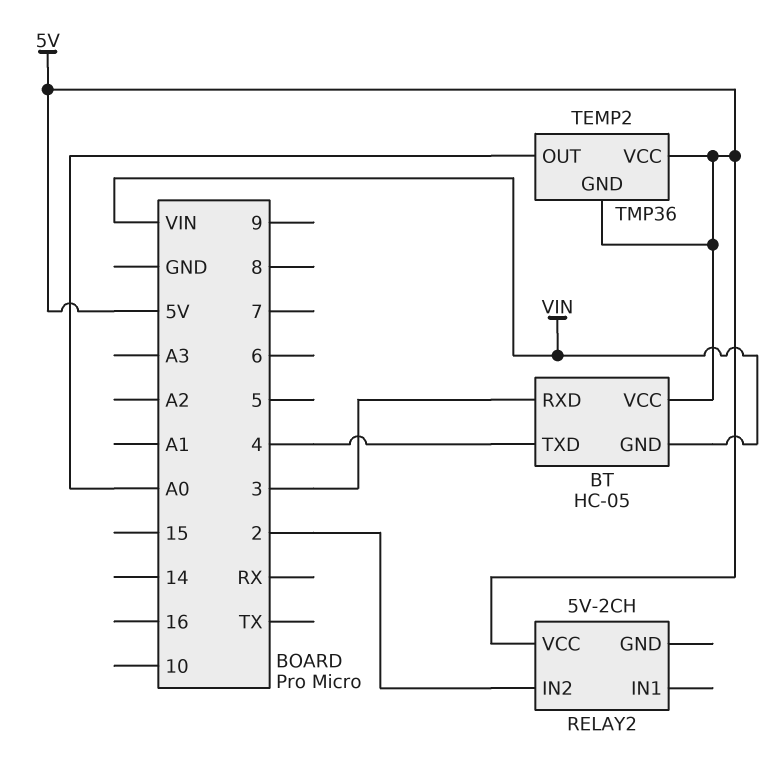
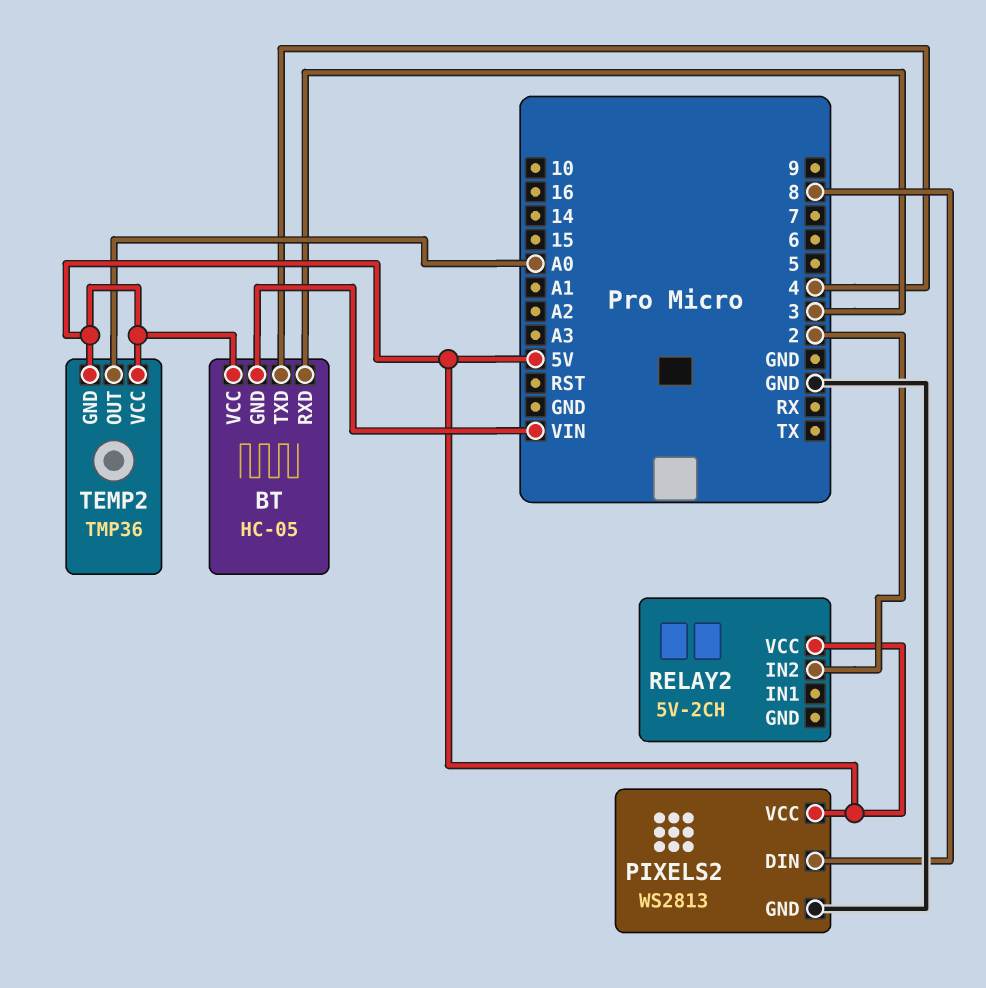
PIXELS2: none -> WS2813
PIXELS2 pin DIN: none -> 8
PIXELS2 pin GND: none -> GND
PIXELS2 pin VCC: none -> 5V

